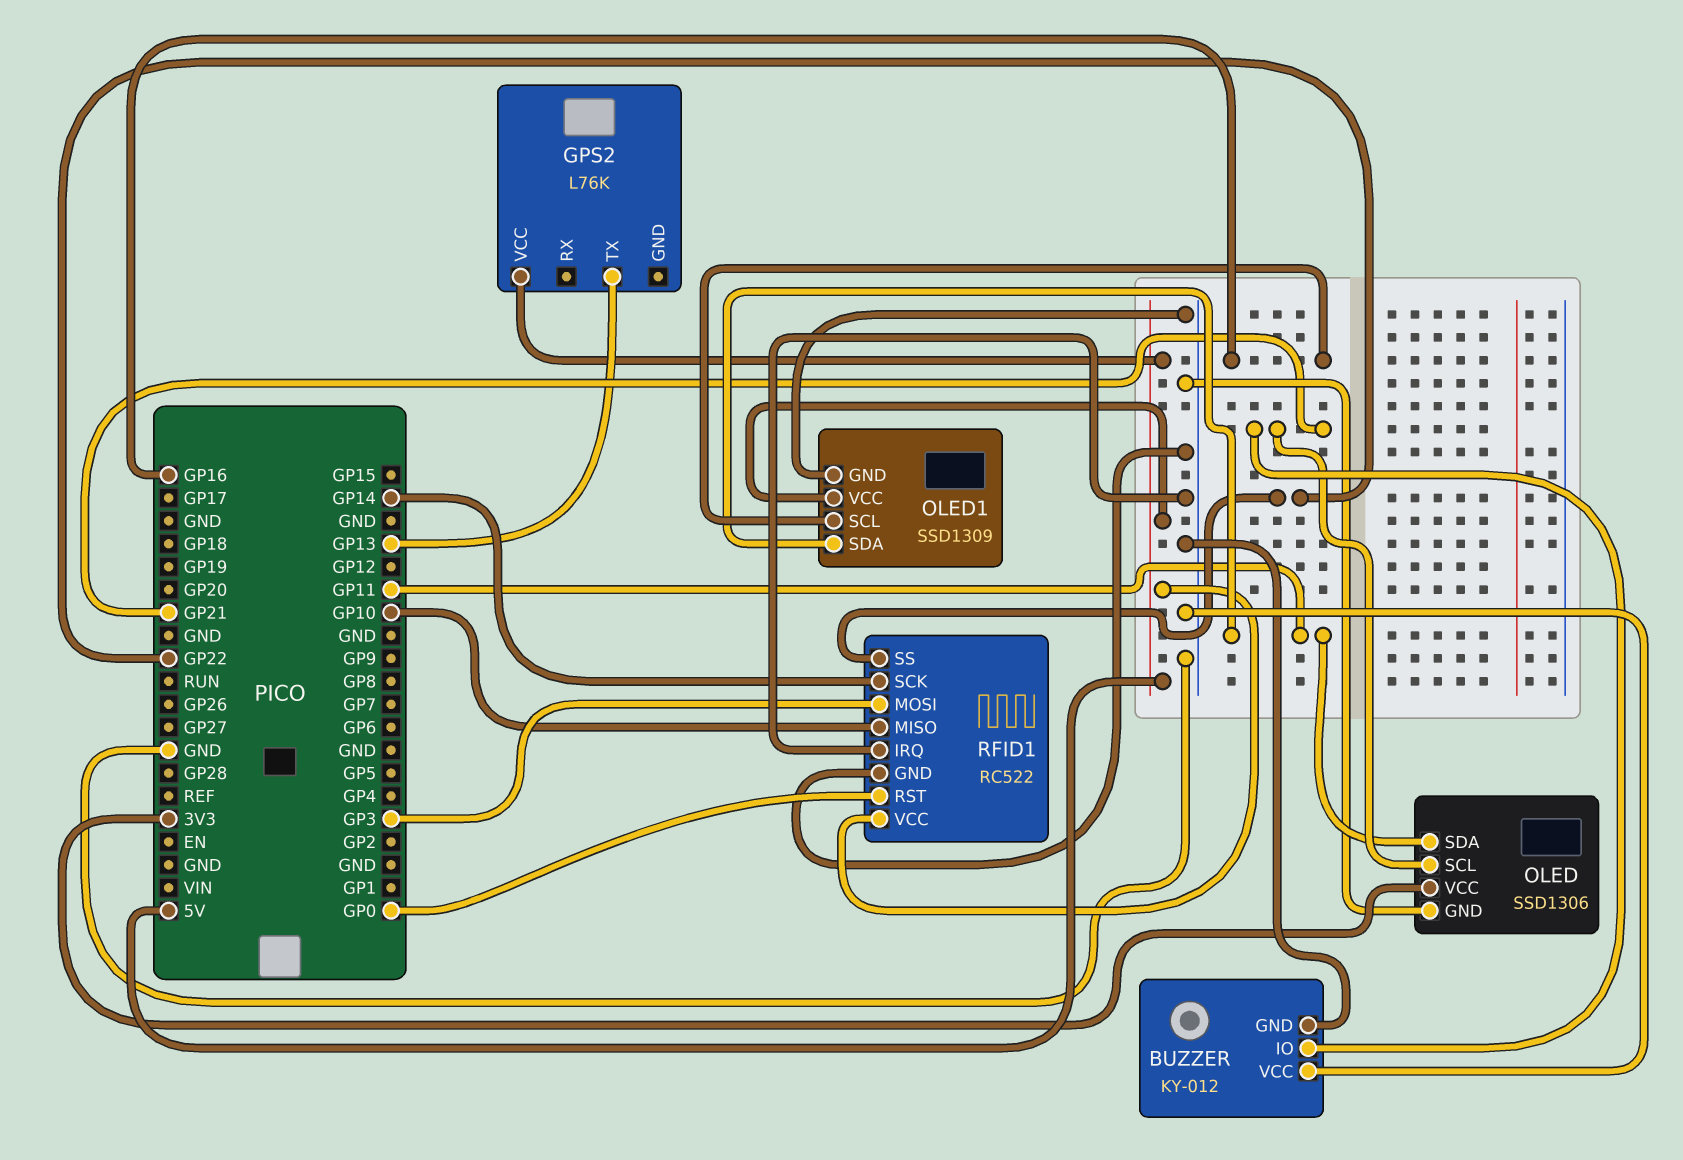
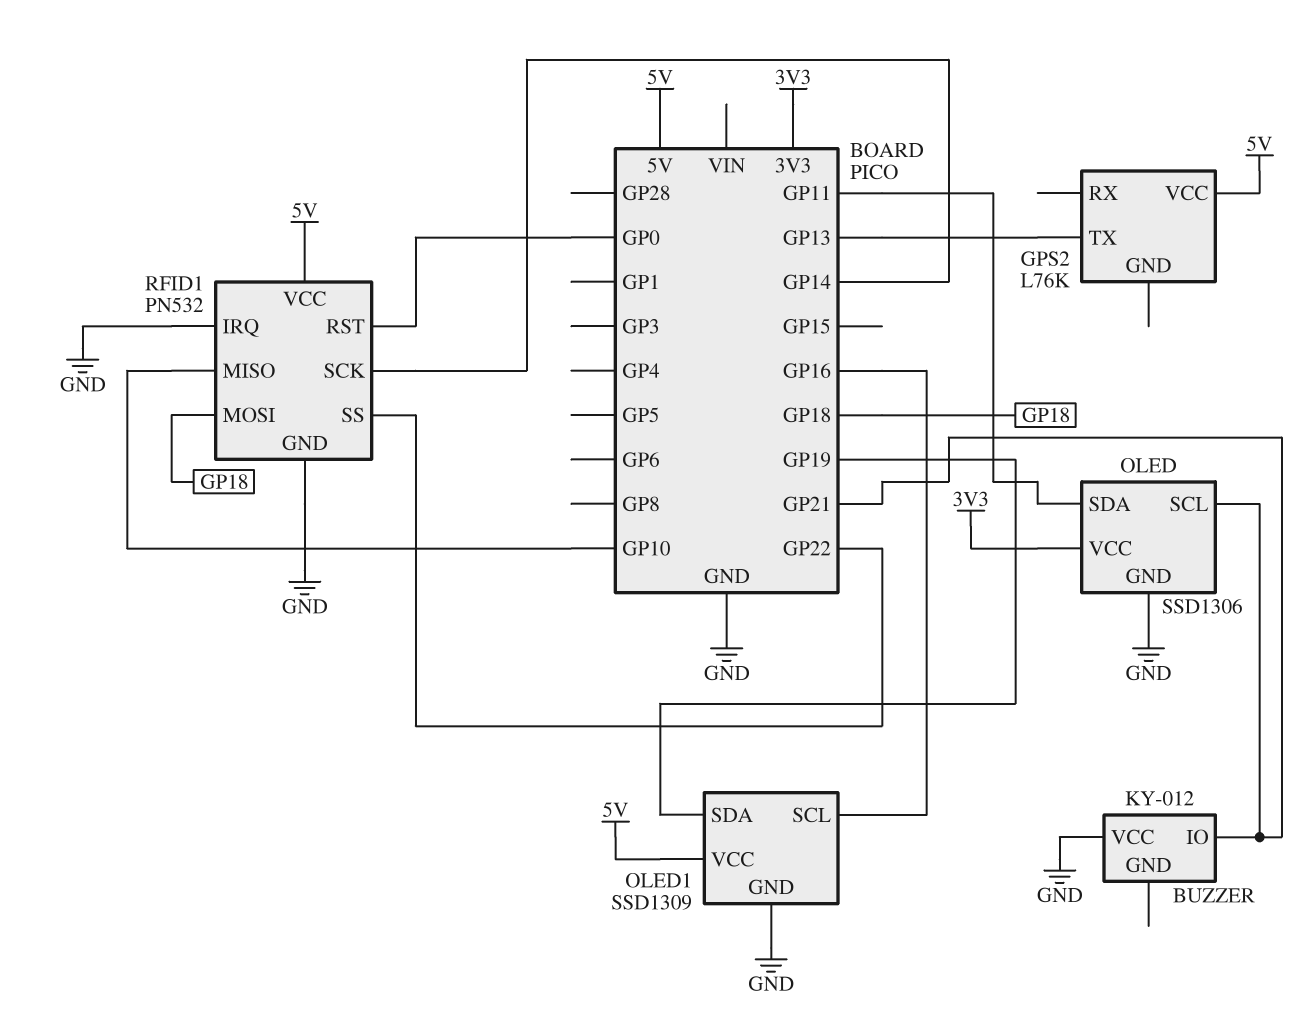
BUZZER pin GND: GND -> none
OLED1 pin SDA: GP11 -> GP19
RFID1: RC522 -> PN532
RFID1 pin MOSI: GP3 -> GP18

